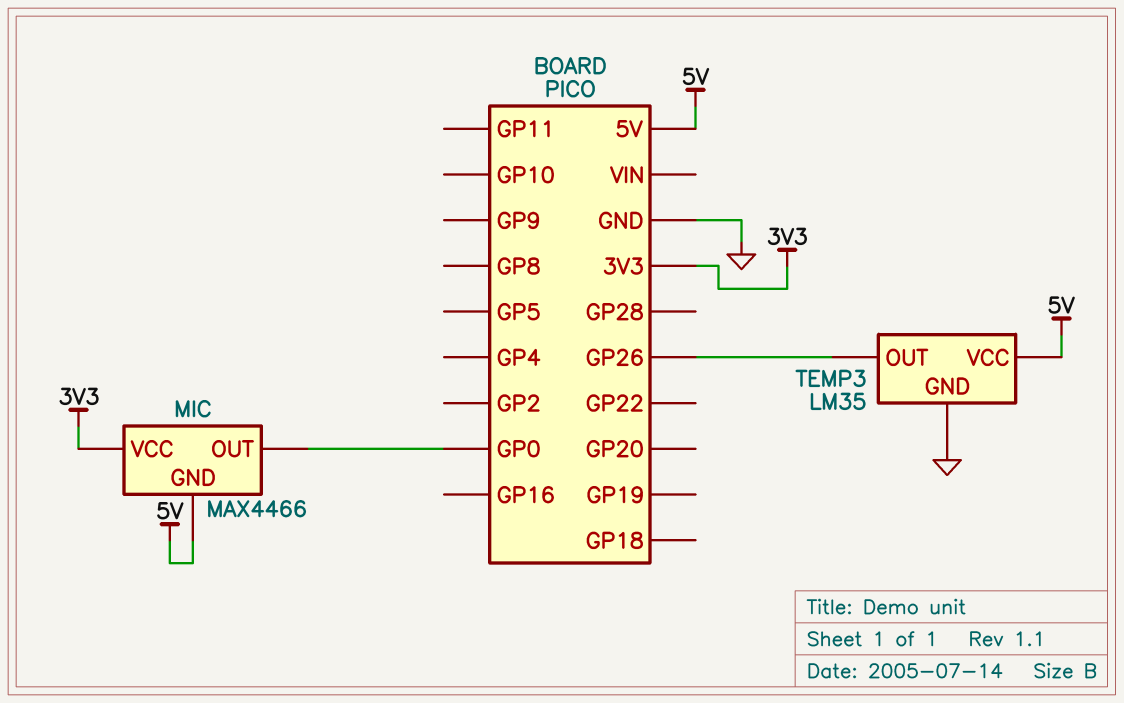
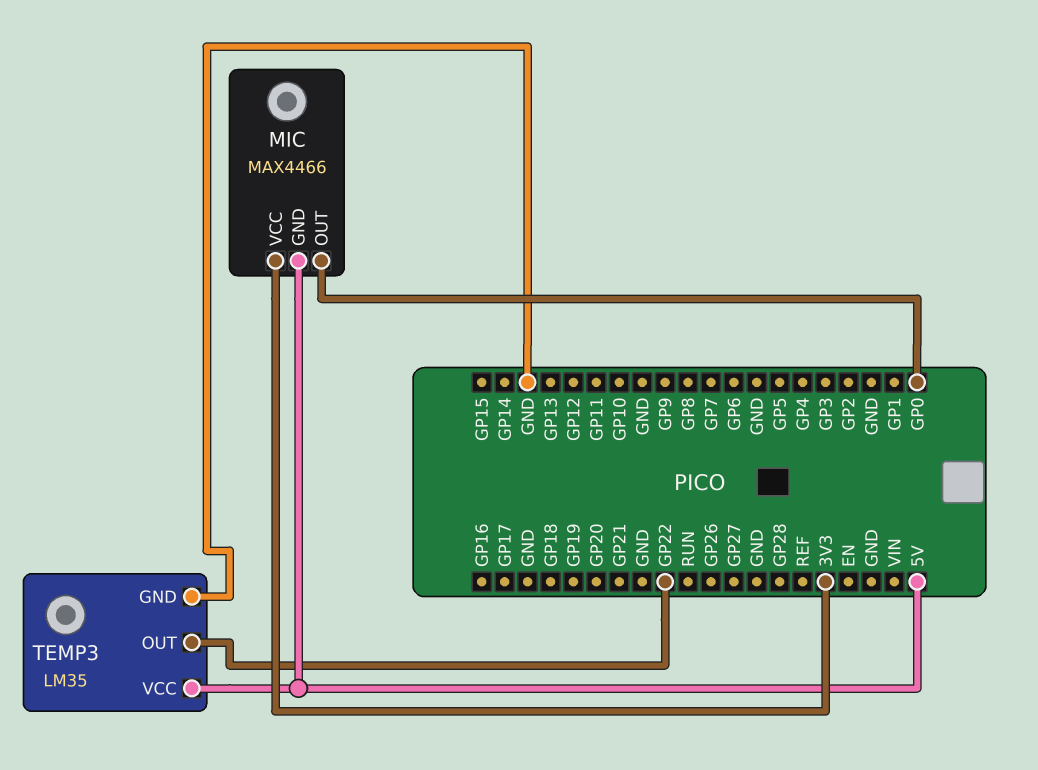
TEMP3 pin OUT: GP26 -> GP22

